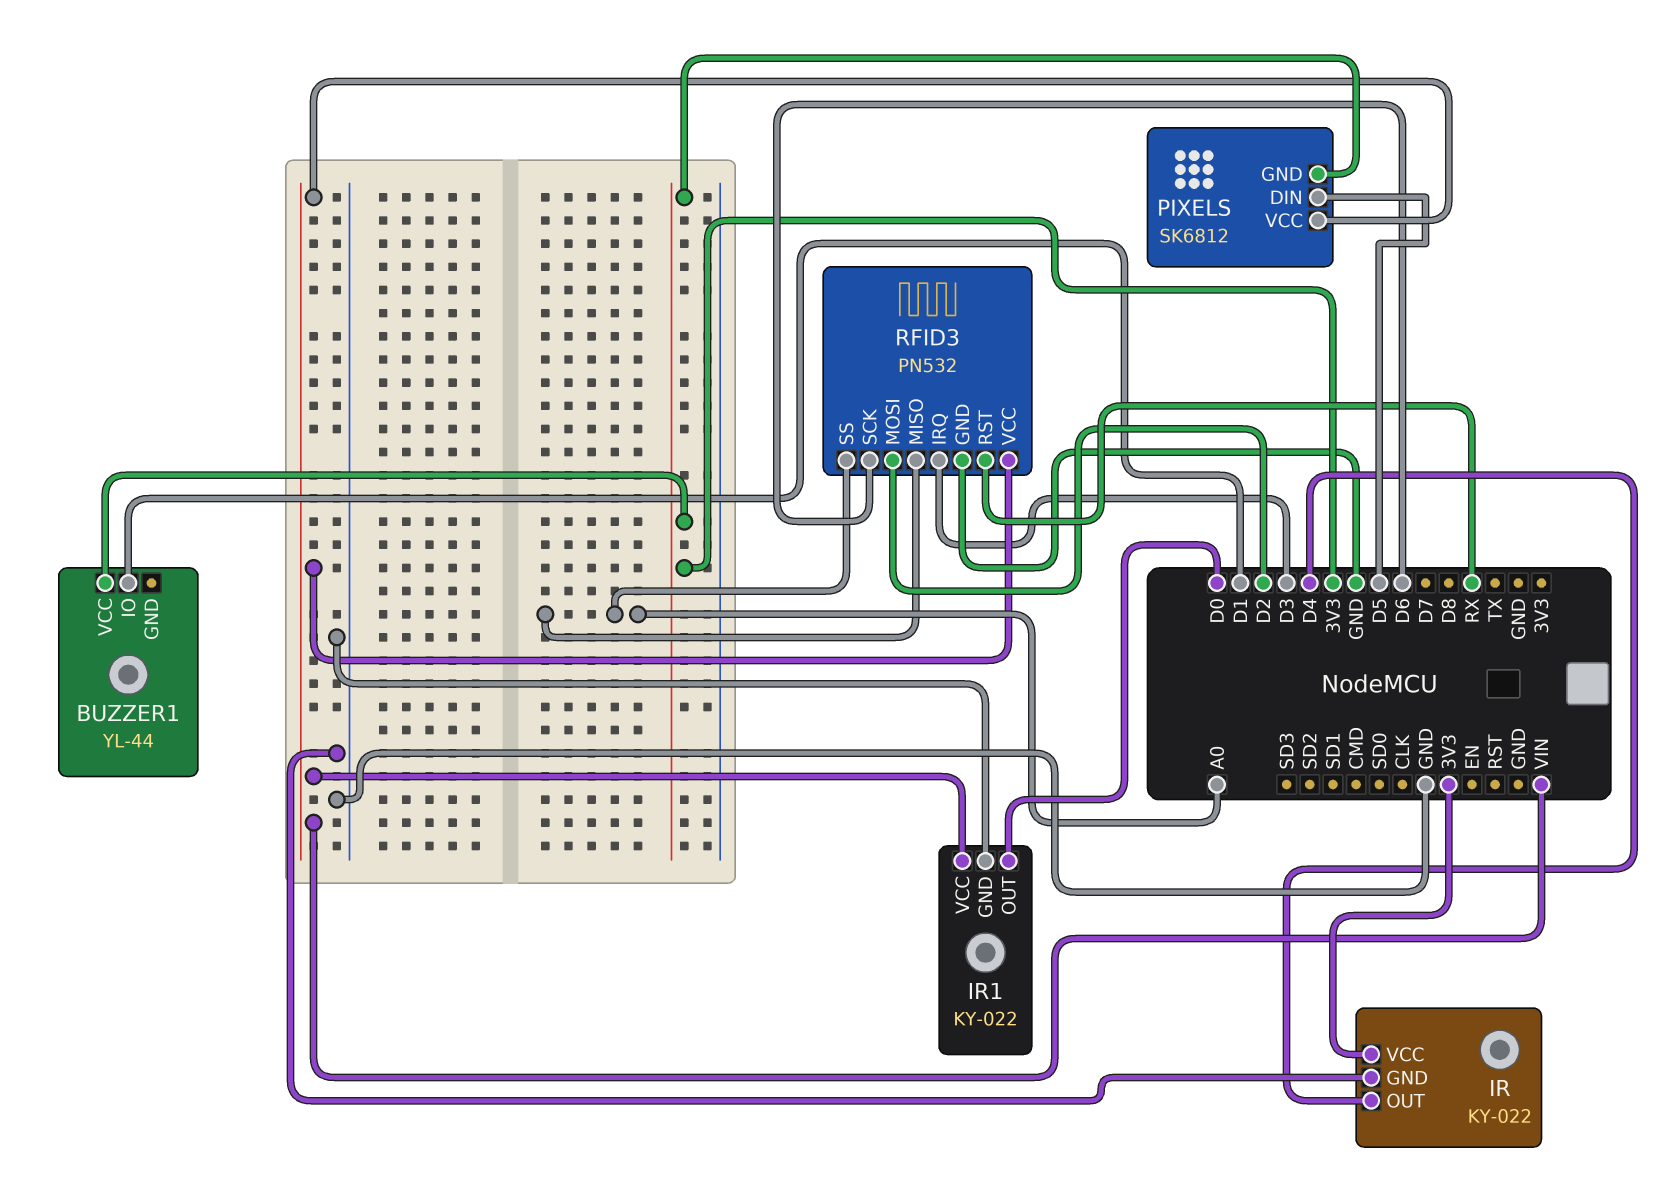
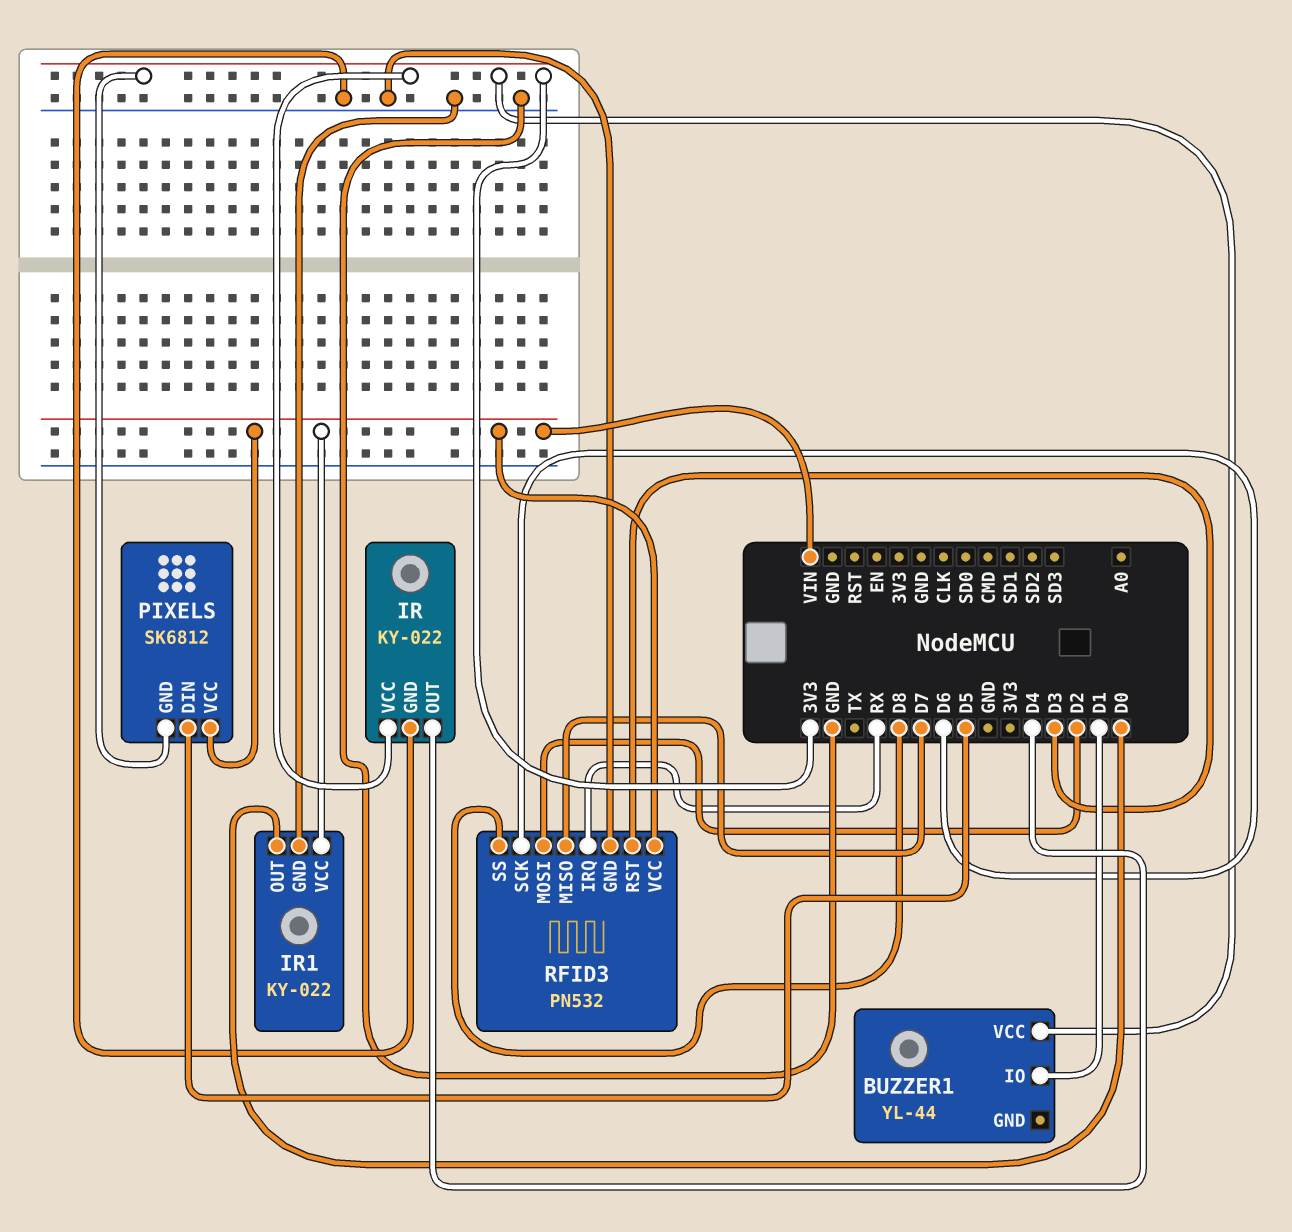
RFID3 pin IRQ: D3 -> RX
RFID3 pin MISO: A0 -> D7
RFID3 pin RST: RX -> D3
RFID3 pin SS: A0 -> D8

